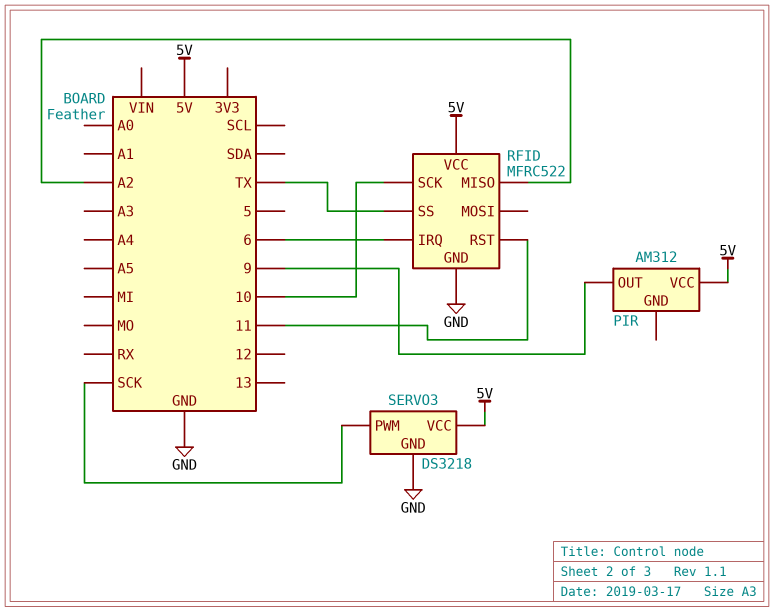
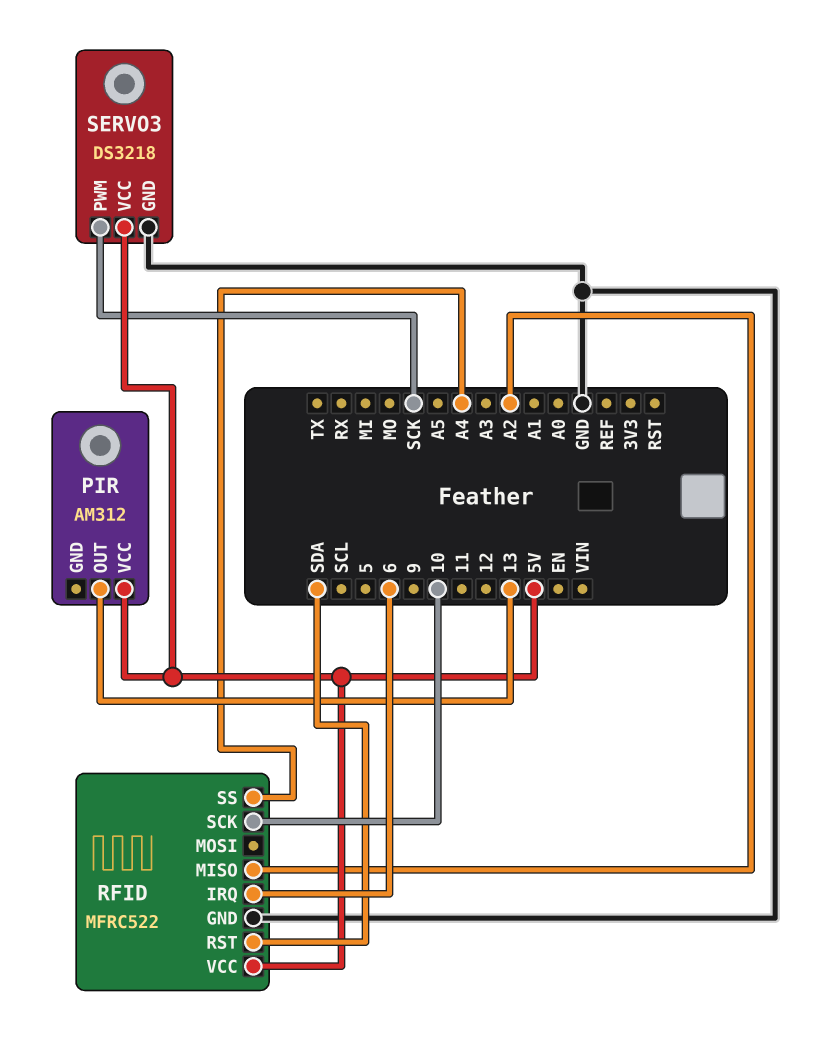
PIR pin OUT: 9 -> 13
RFID pin RST: 11 -> SDA
RFID pin SS: TX -> A4

